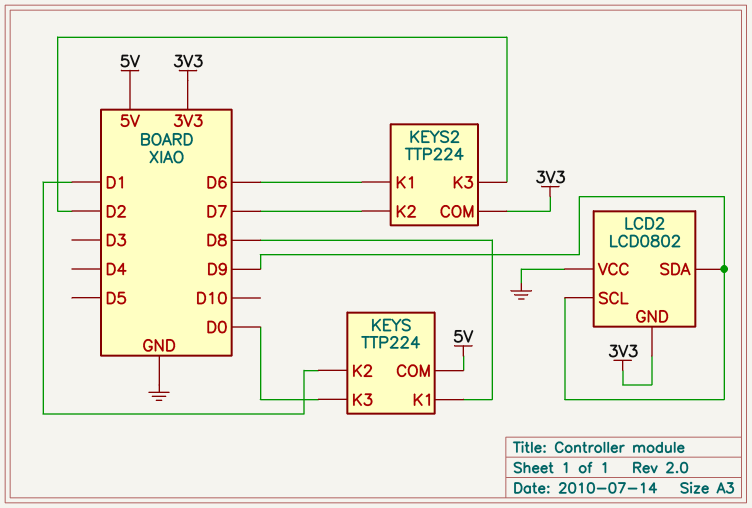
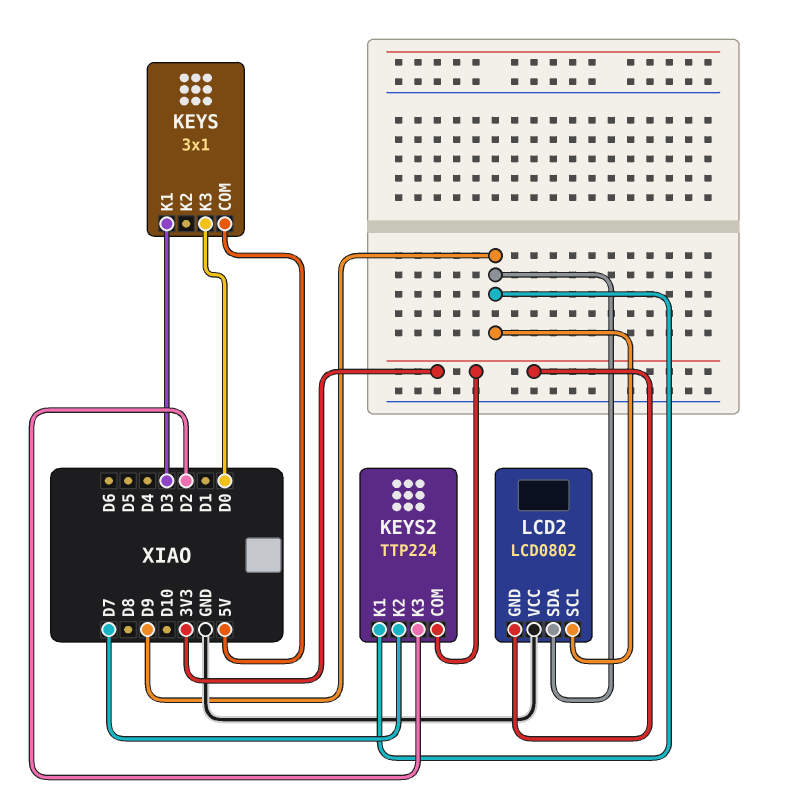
KEYS: TTP224 -> 3x1
KEYS pin K1: D8 -> D3
KEYS pin K2: D1 -> none
KEYS2 pin K1: D6 -> D9

